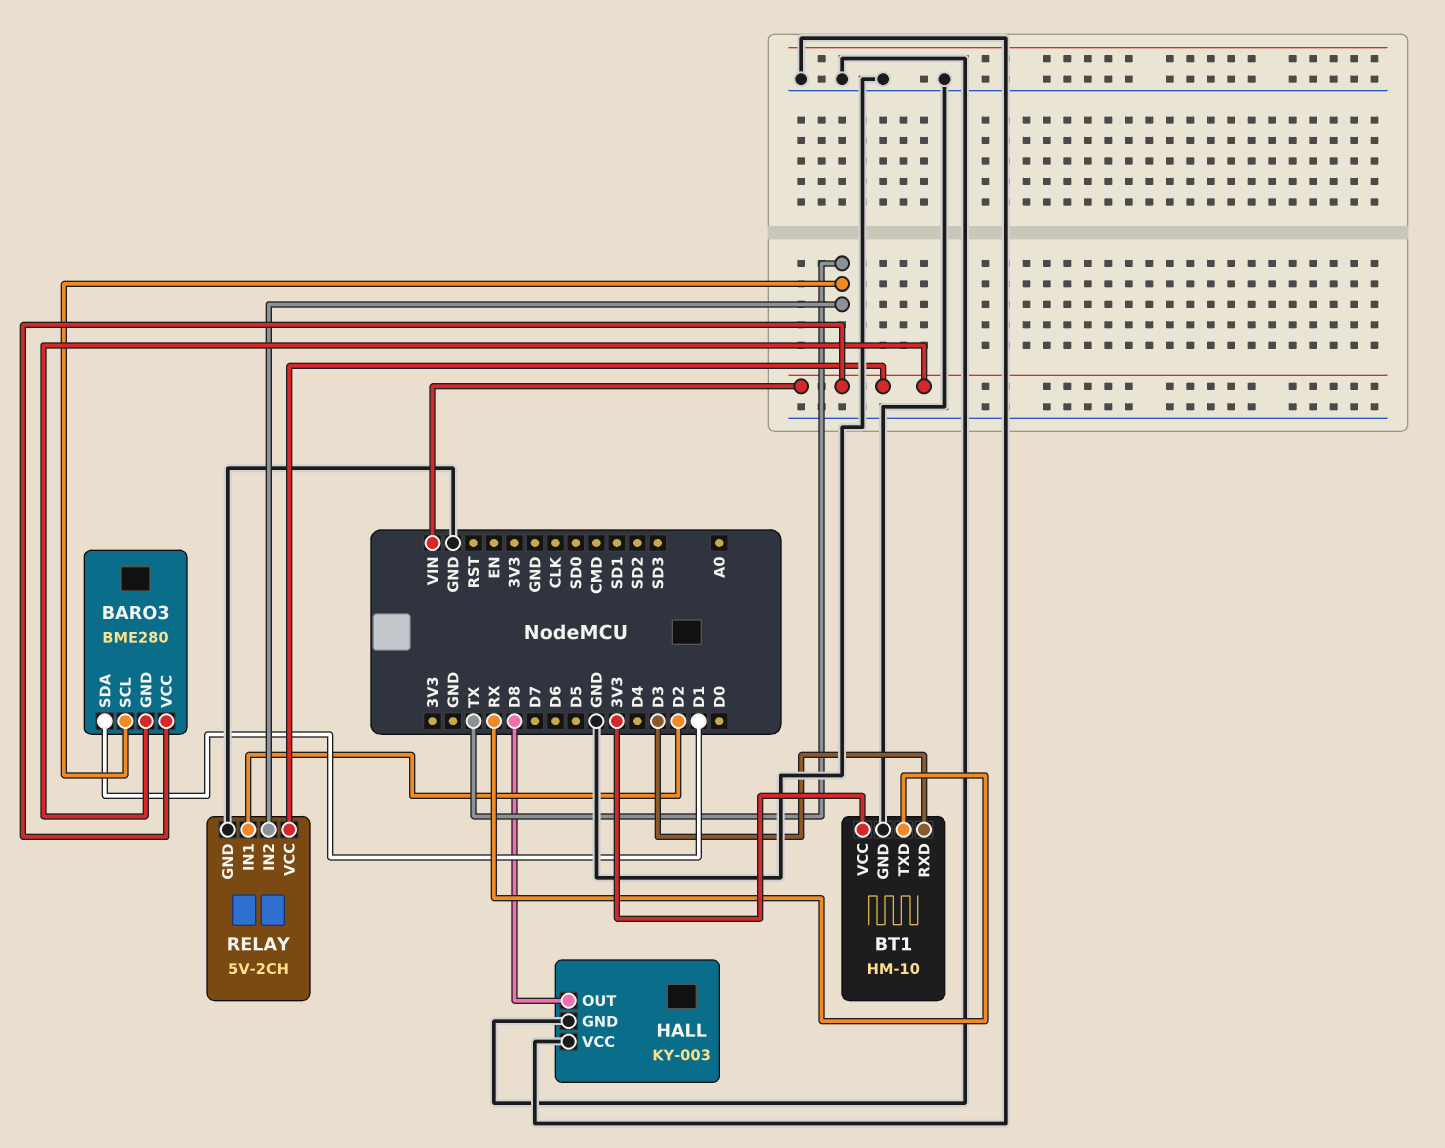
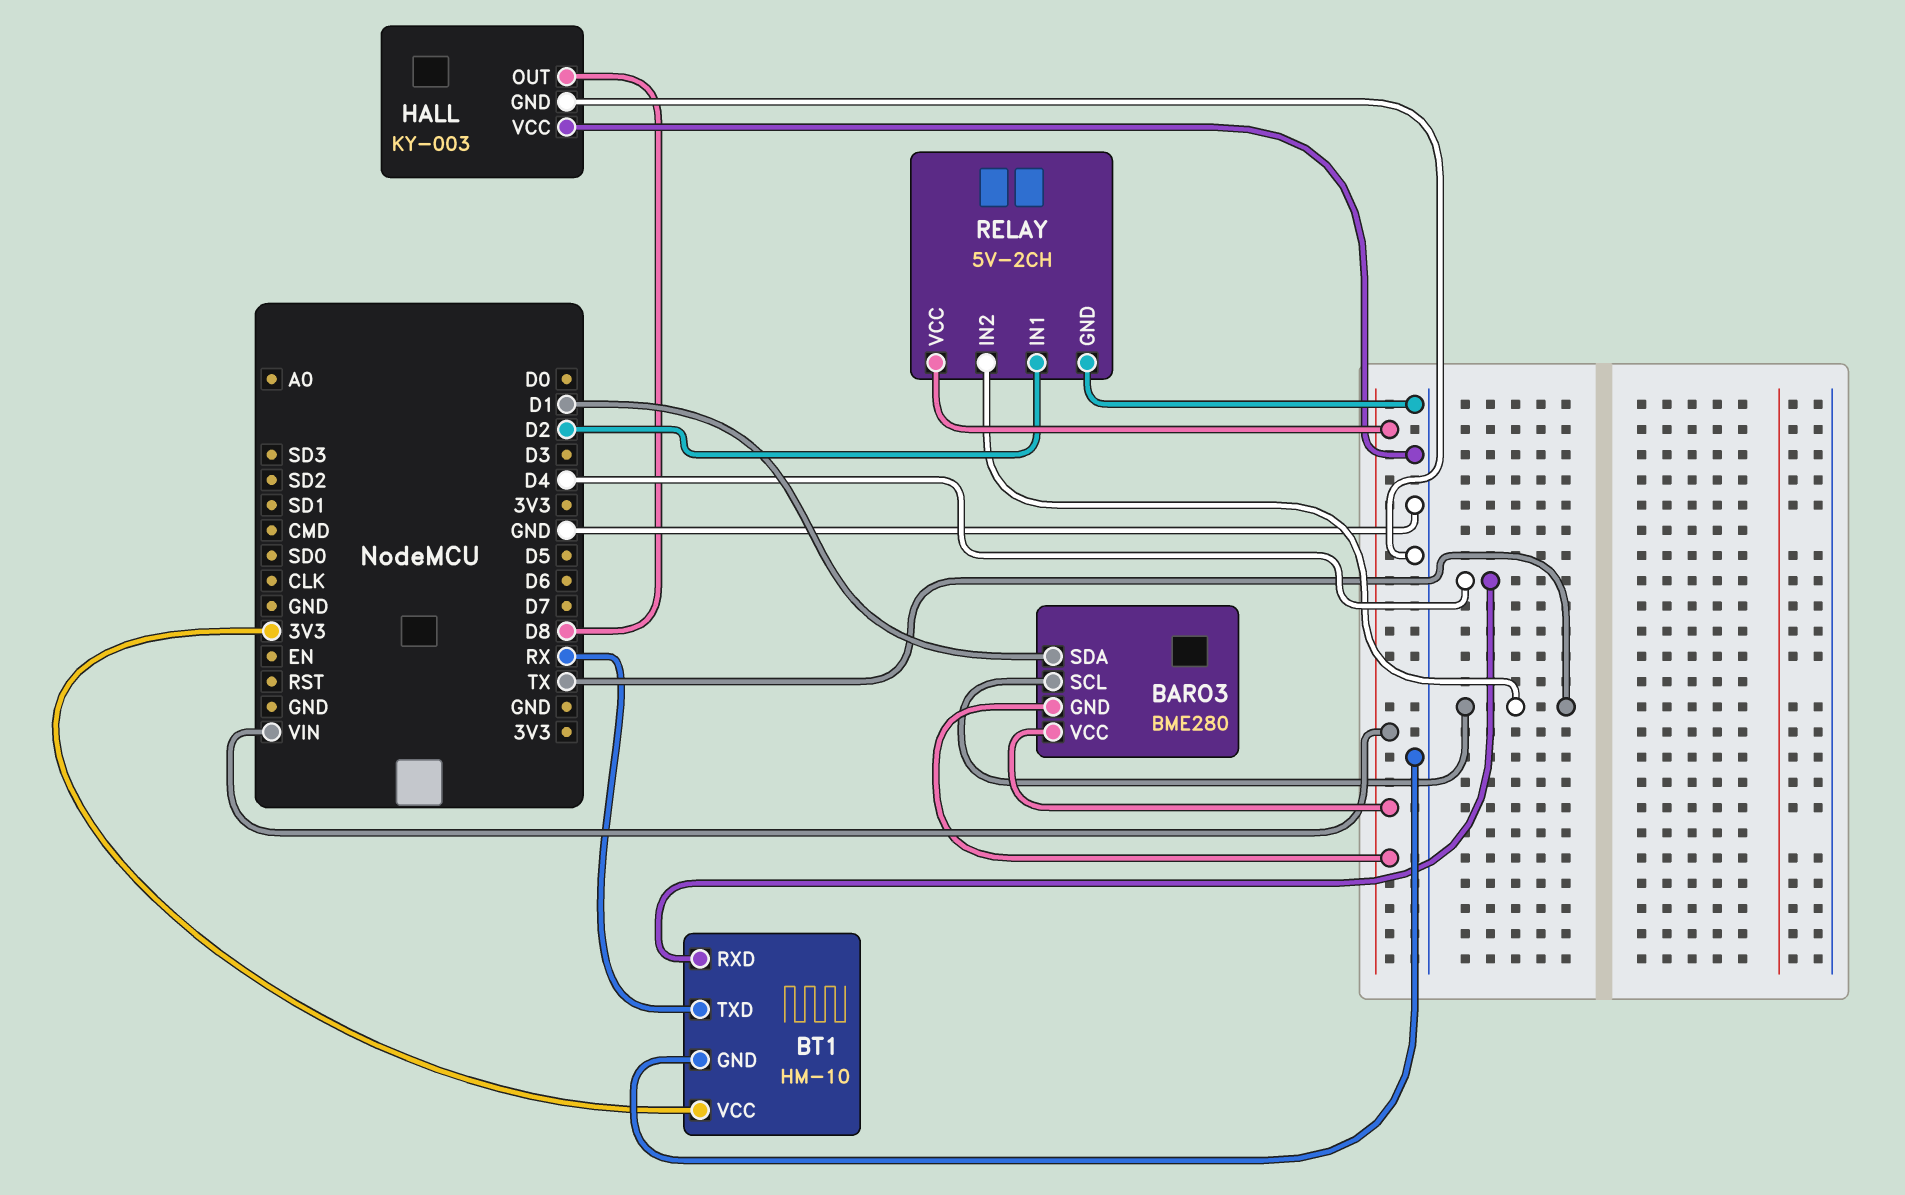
BT1 pin RXD: D3 -> D4

